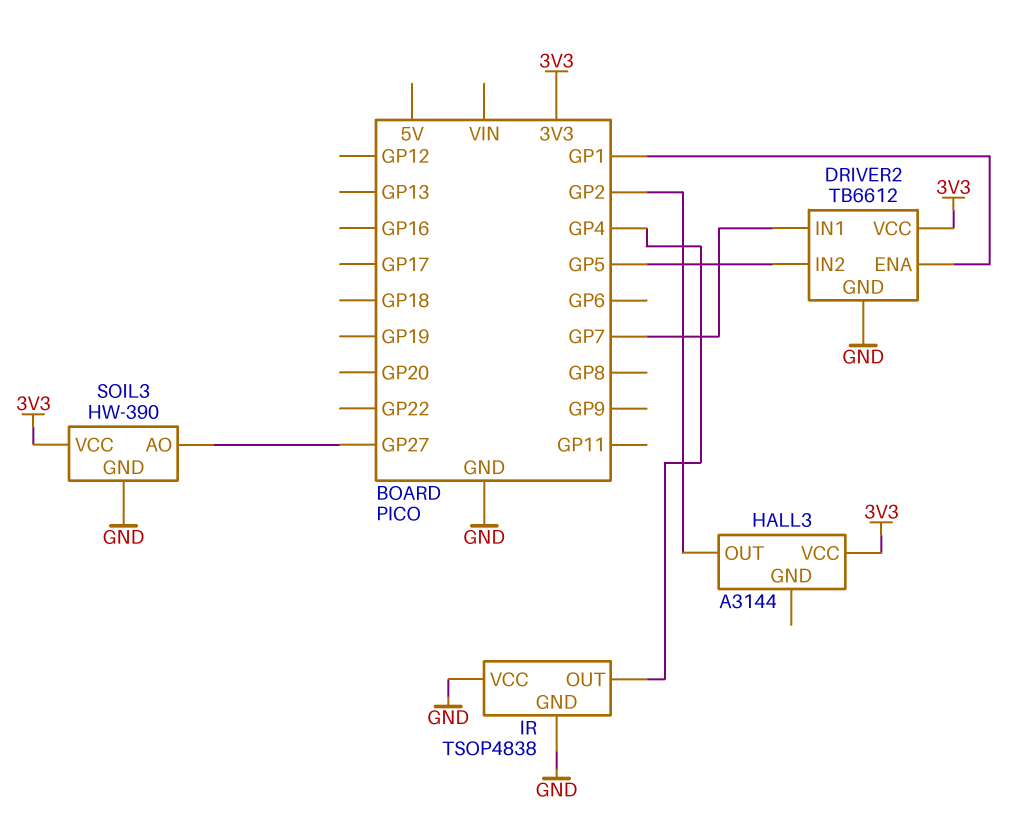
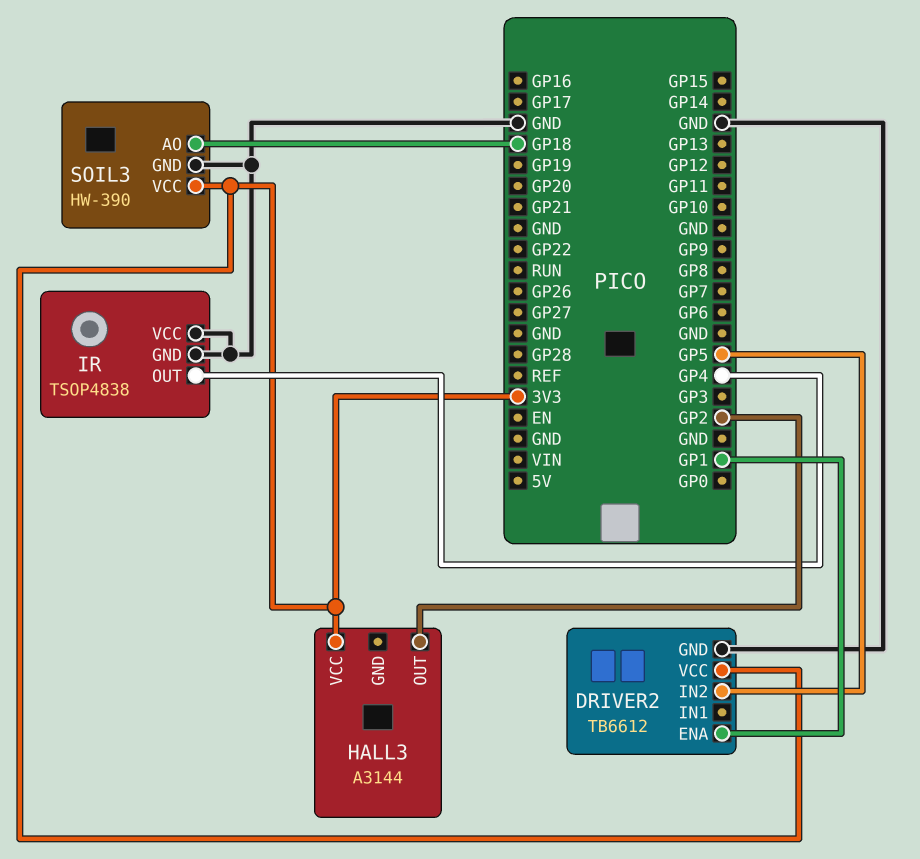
DRIVER2 pin IN1: GP7 -> none
SOIL3 pin AO: GP27 -> GP18

